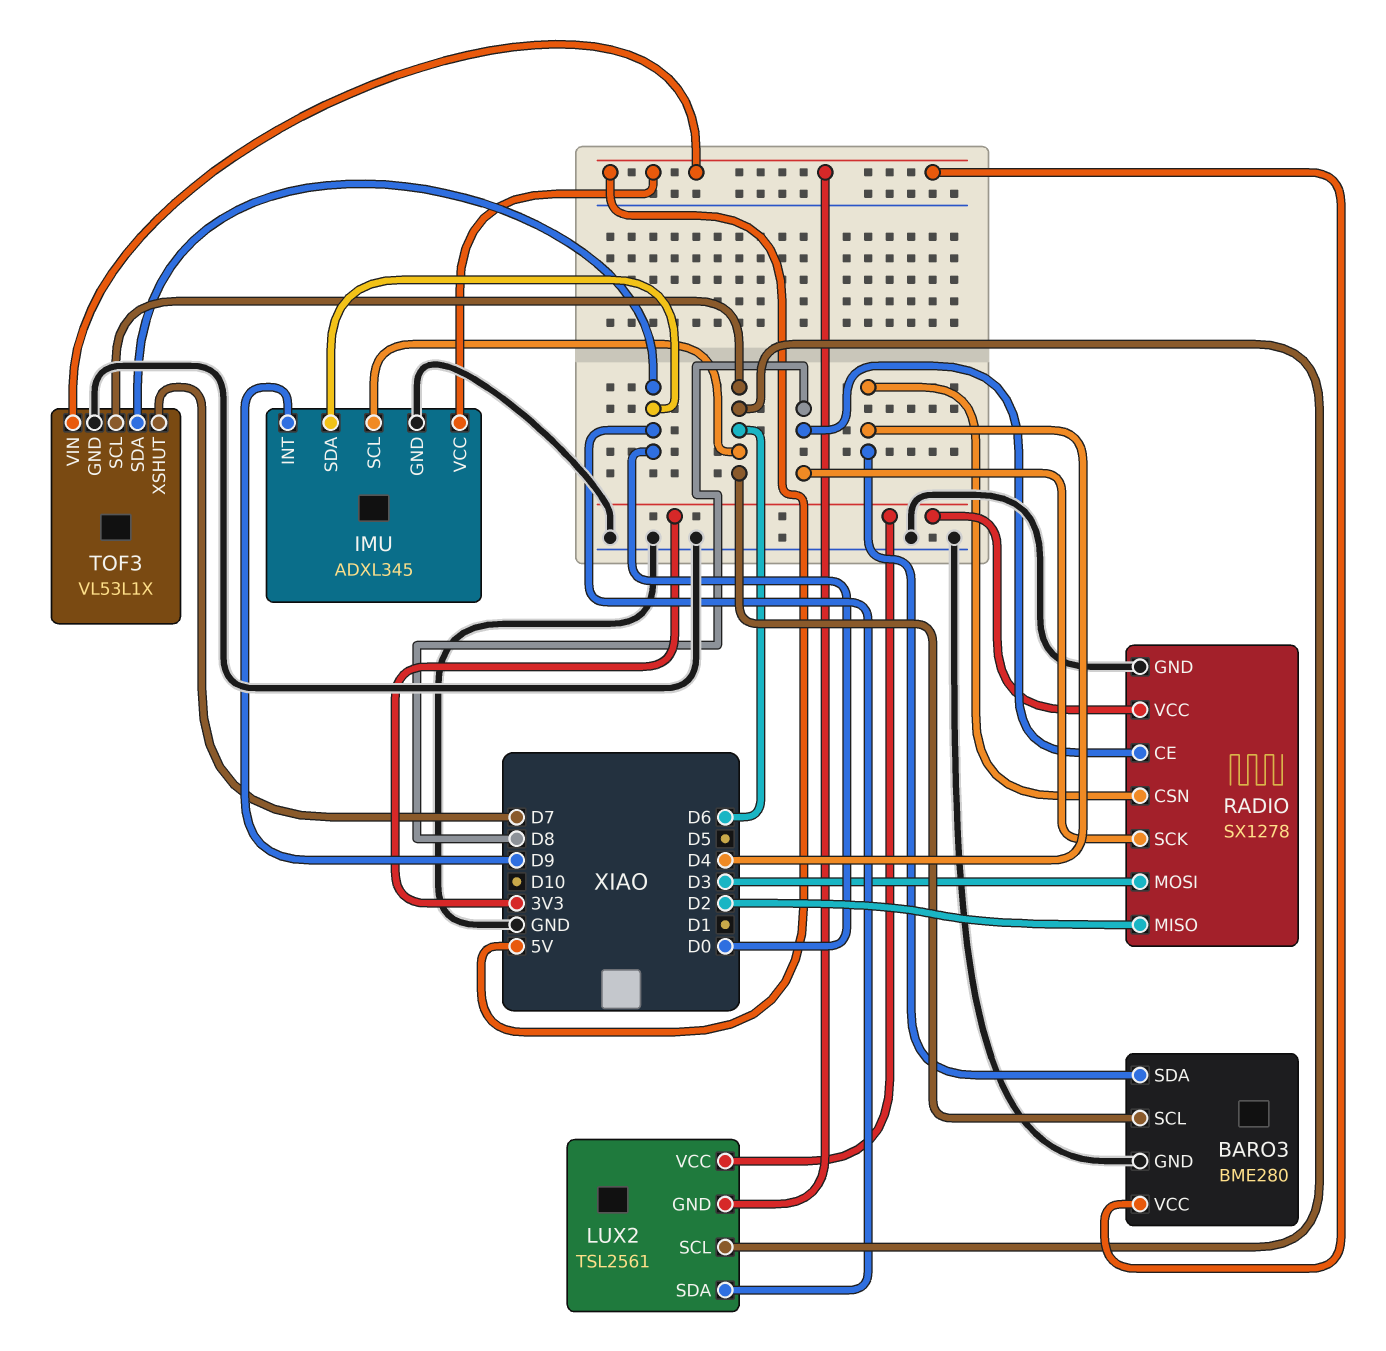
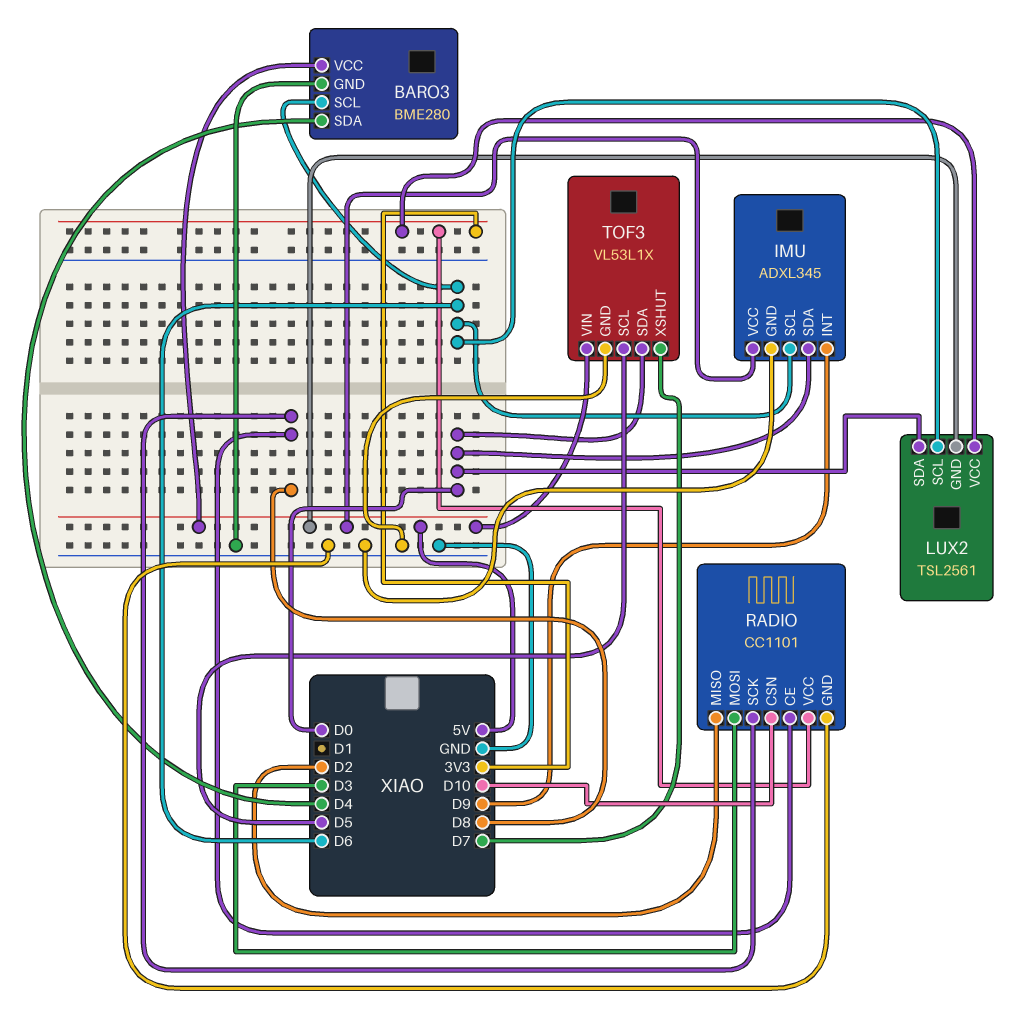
RADIO: SX1278 -> CC1101
RADIO pin CSN: D4 -> D10
TOF3 pin SCL: D6 -> D5

